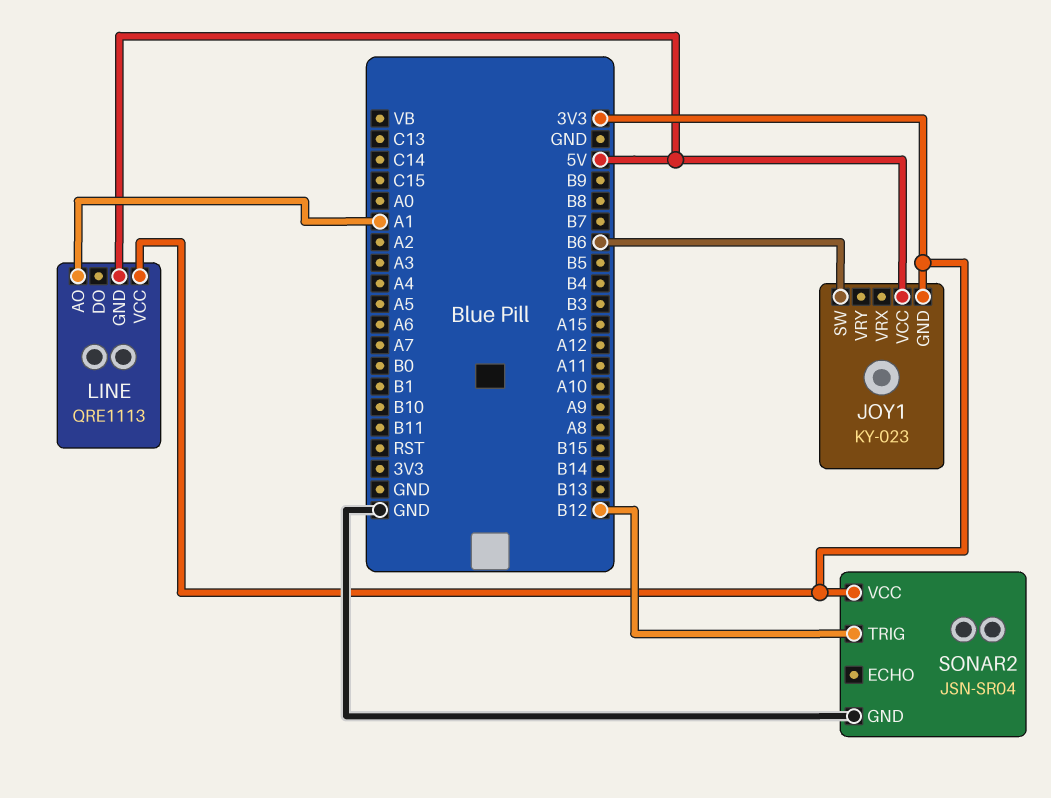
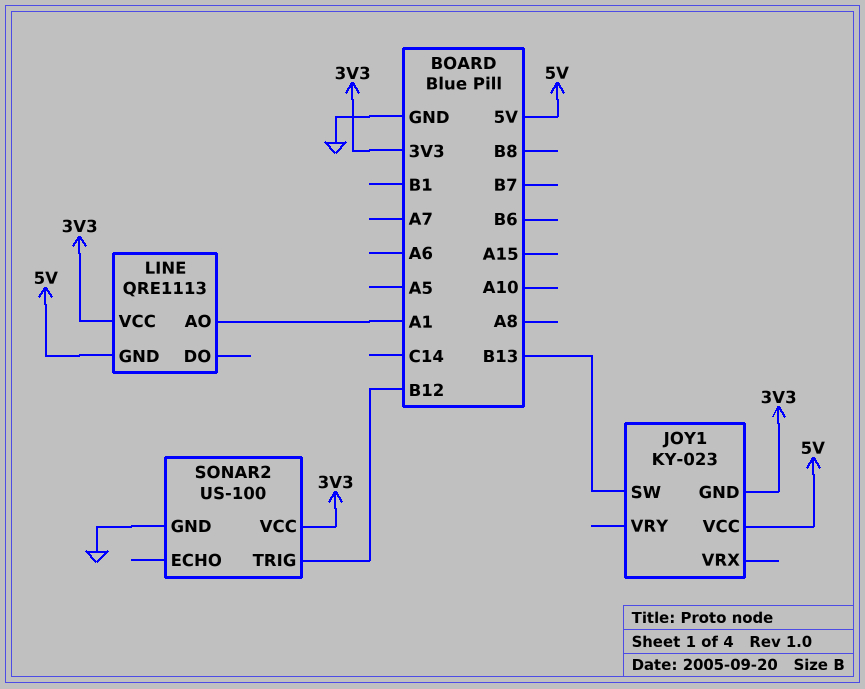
JOY1 pin SW: B6 -> B13
SONAR2: JSN-SR04 -> US-100

